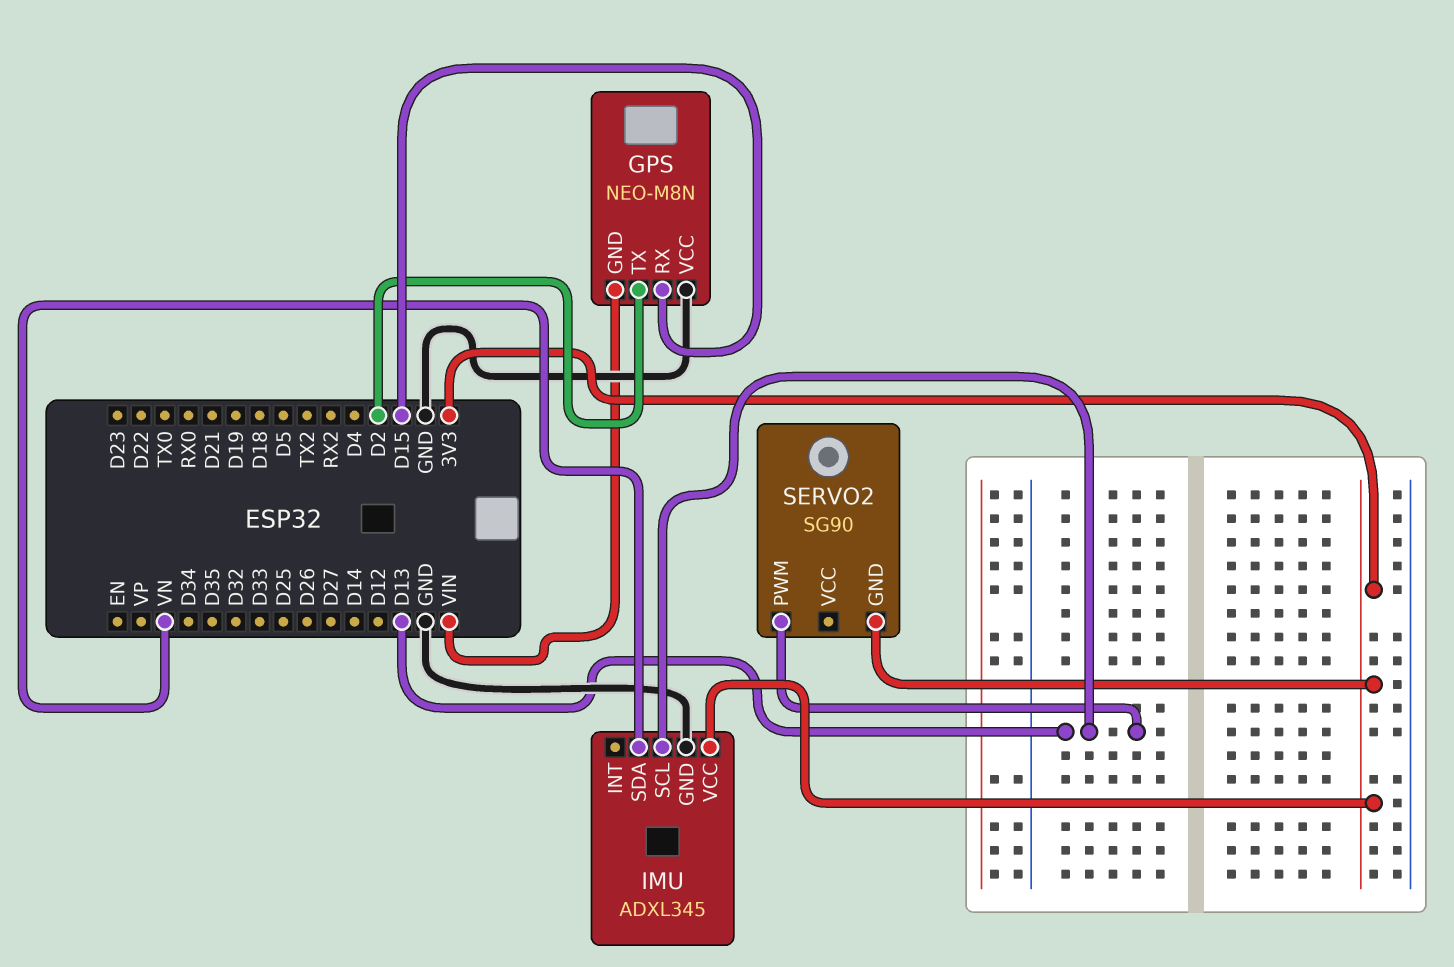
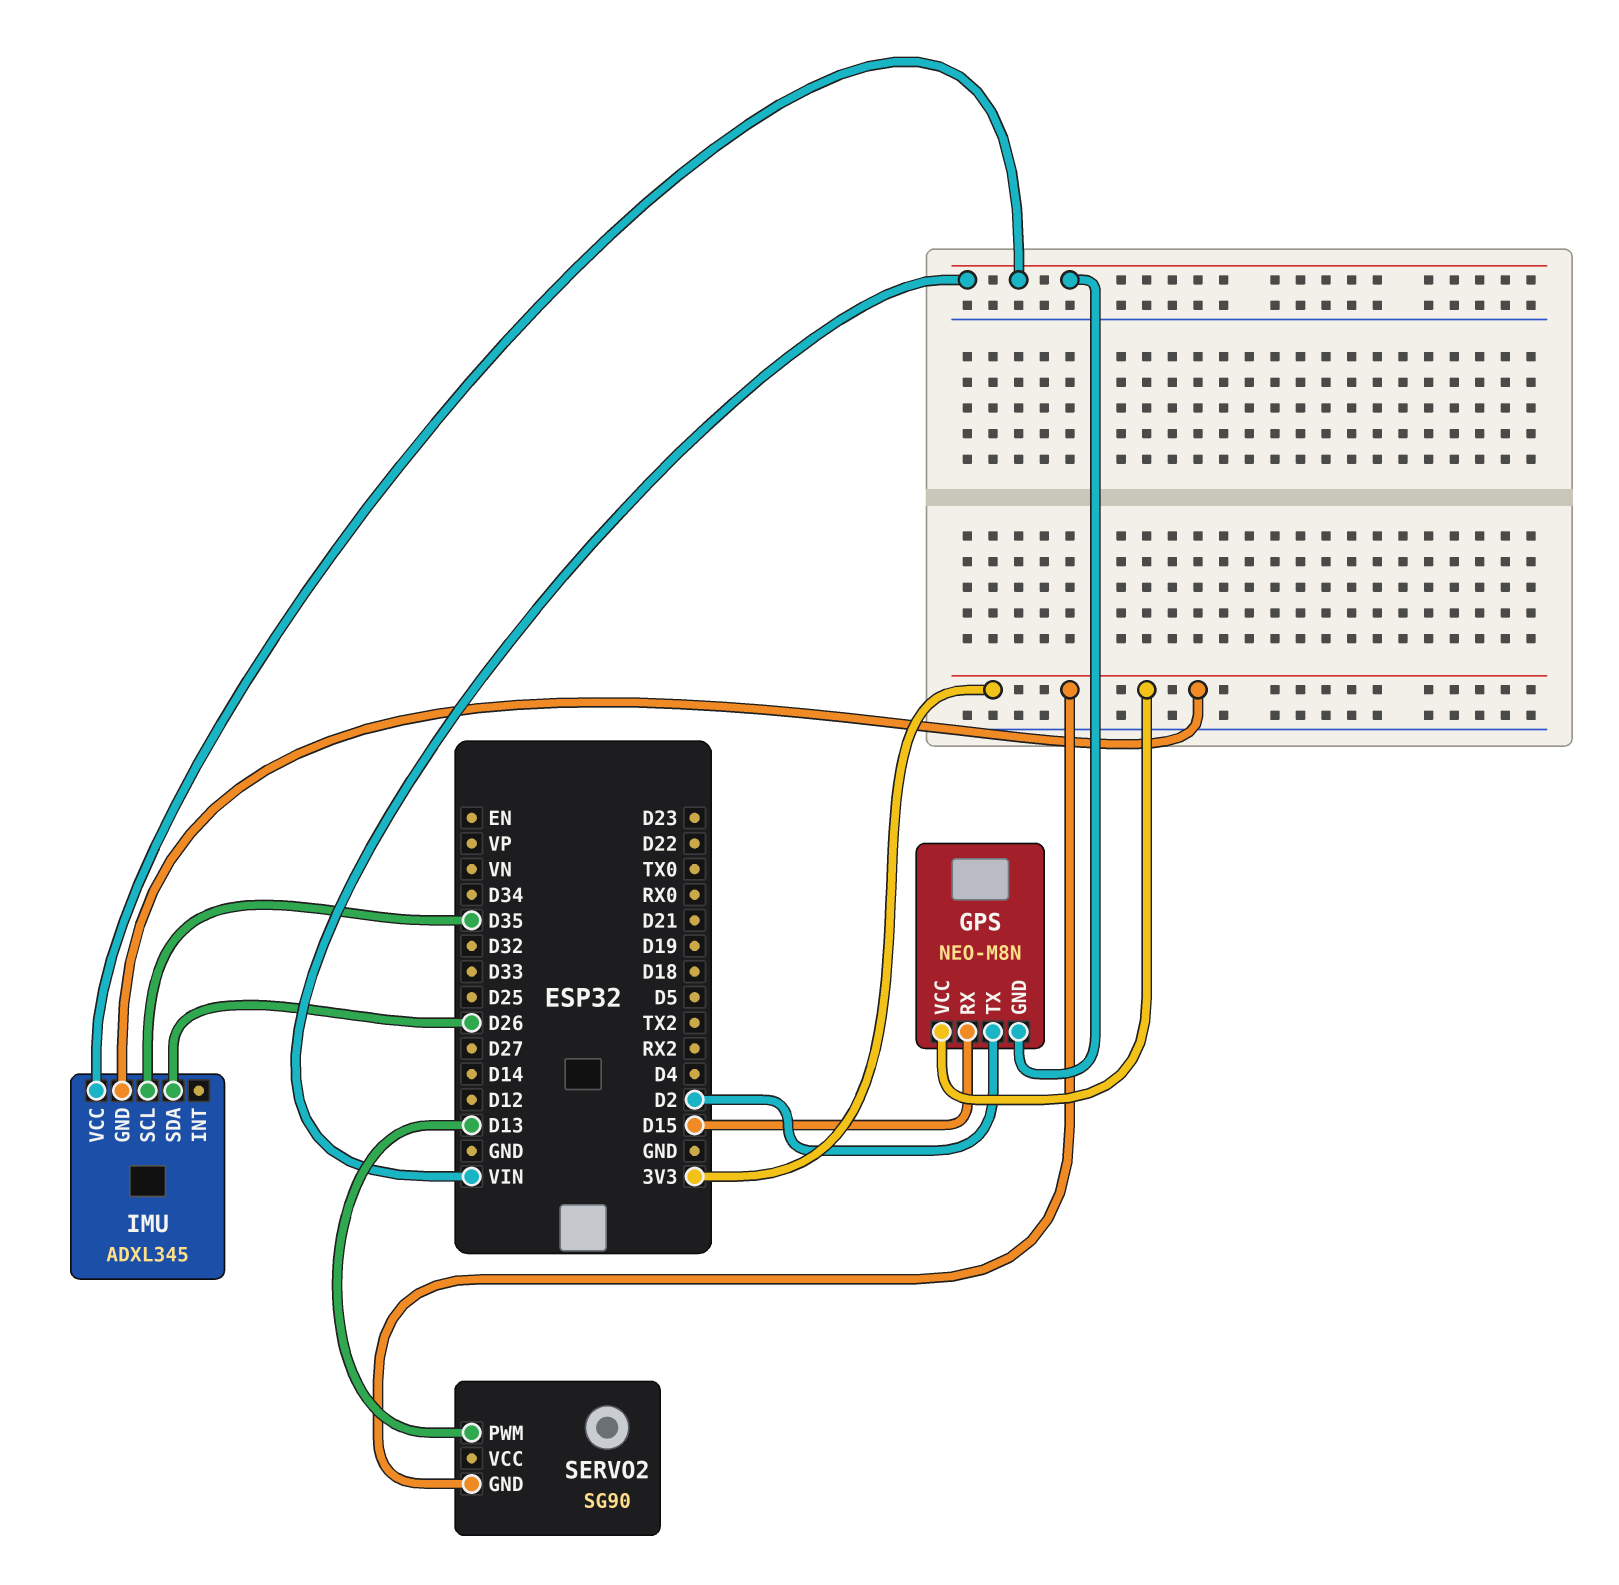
GPS pin VCC: GND -> 3V3
IMU pin GND: GND -> 3V3
IMU pin SCL: D13 -> D35
IMU pin SDA: VN -> D26
IMU pin VCC: 3V3 -> VIN

